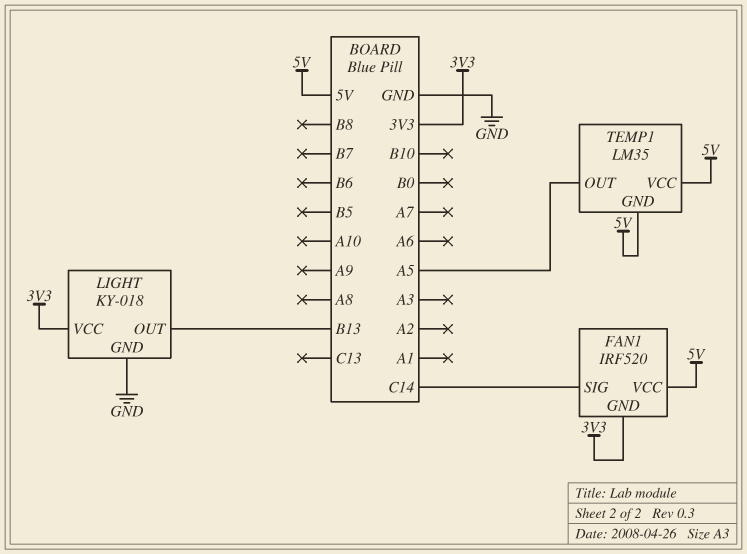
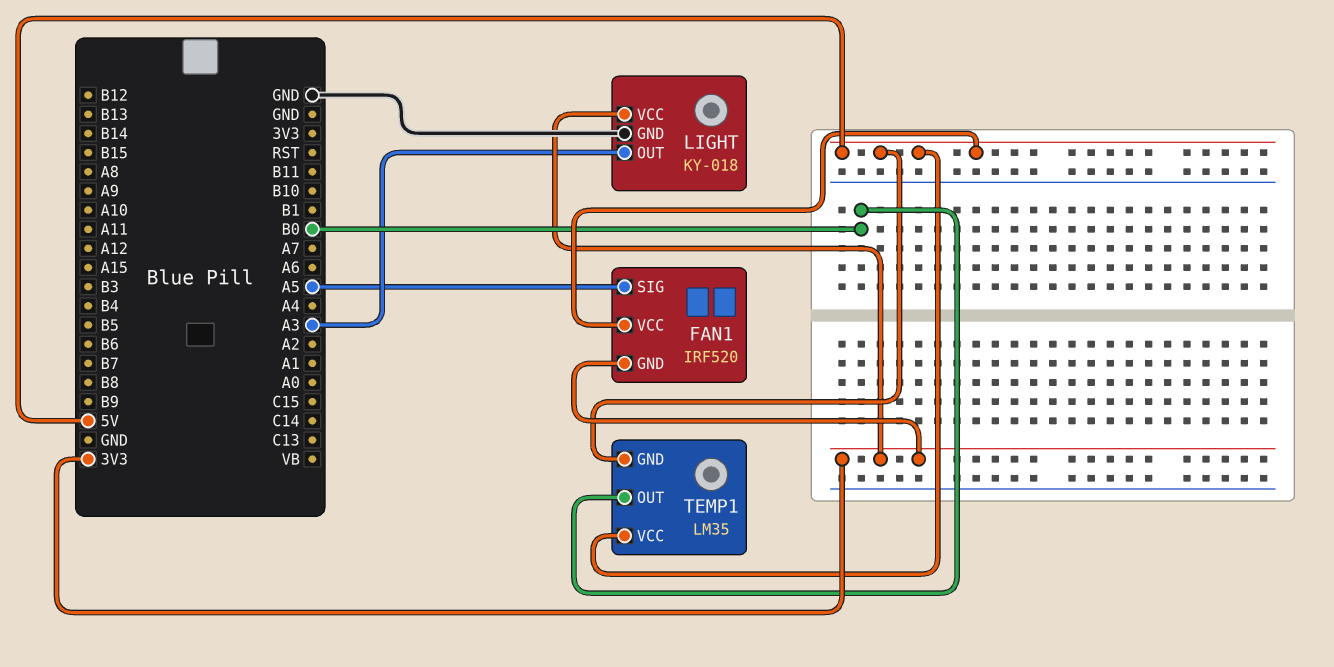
FAN1 pin SIG: C14 -> A5
LIGHT pin OUT: B13 -> A3
TEMP1 pin OUT: A5 -> B0

